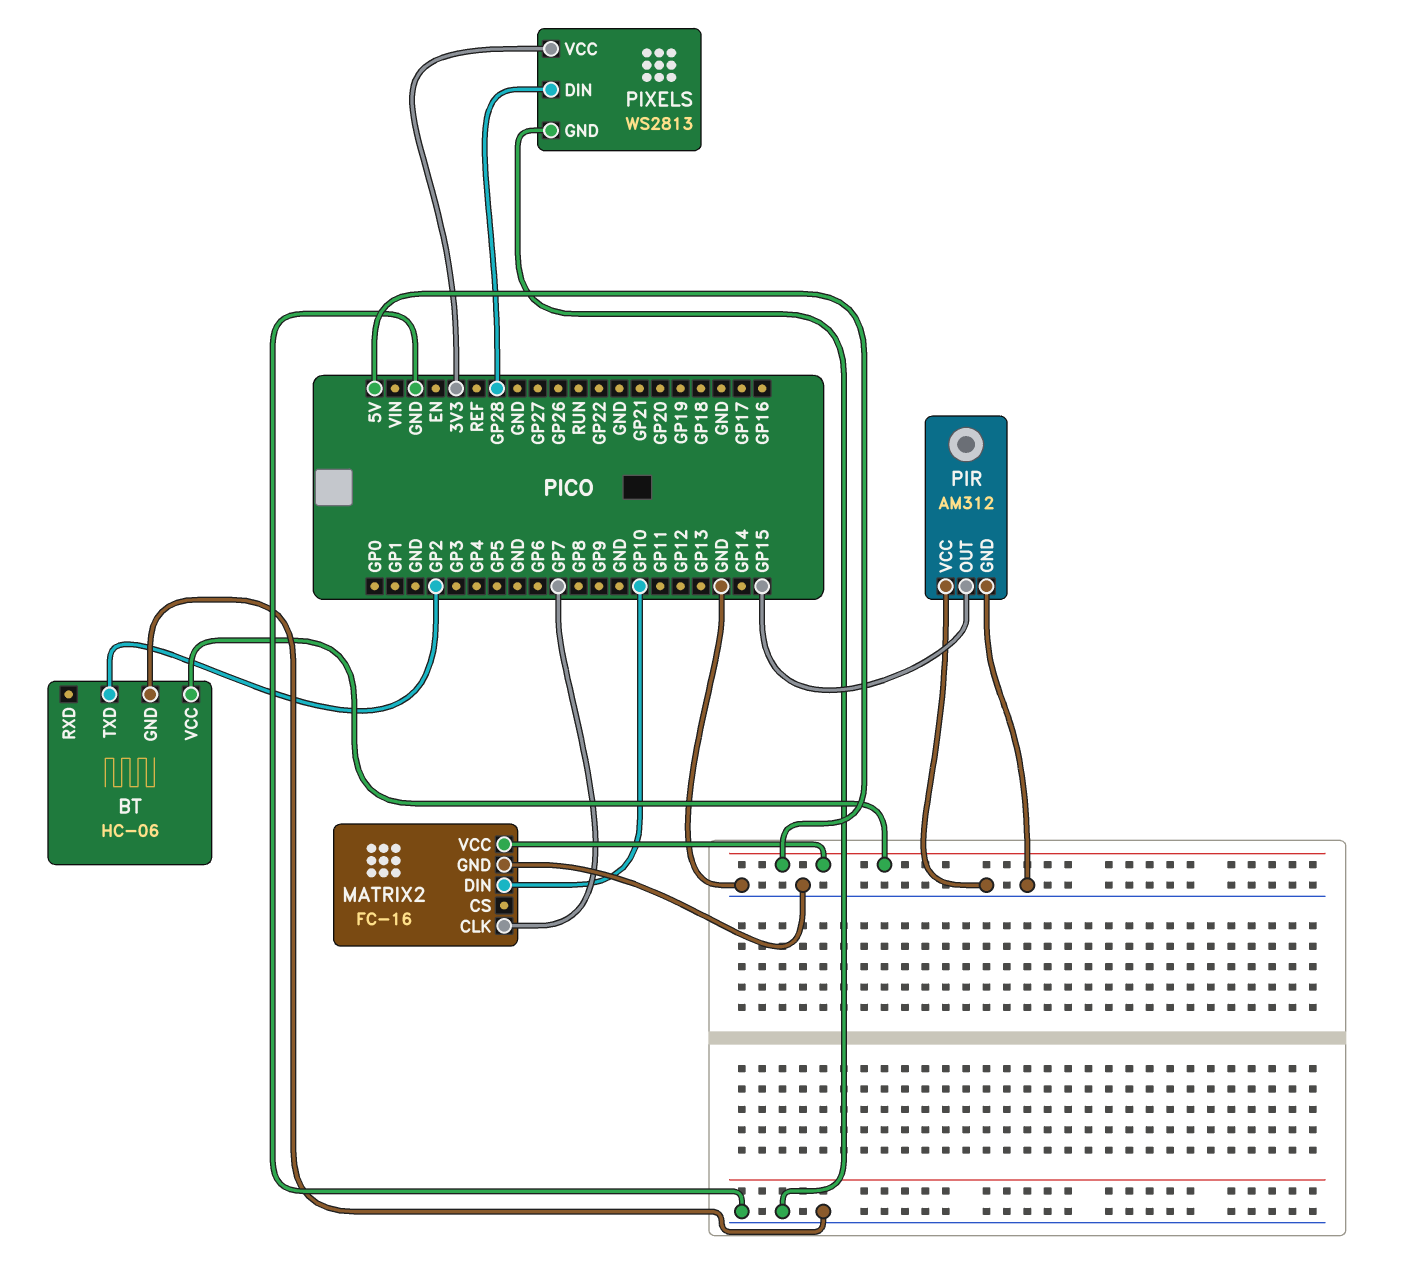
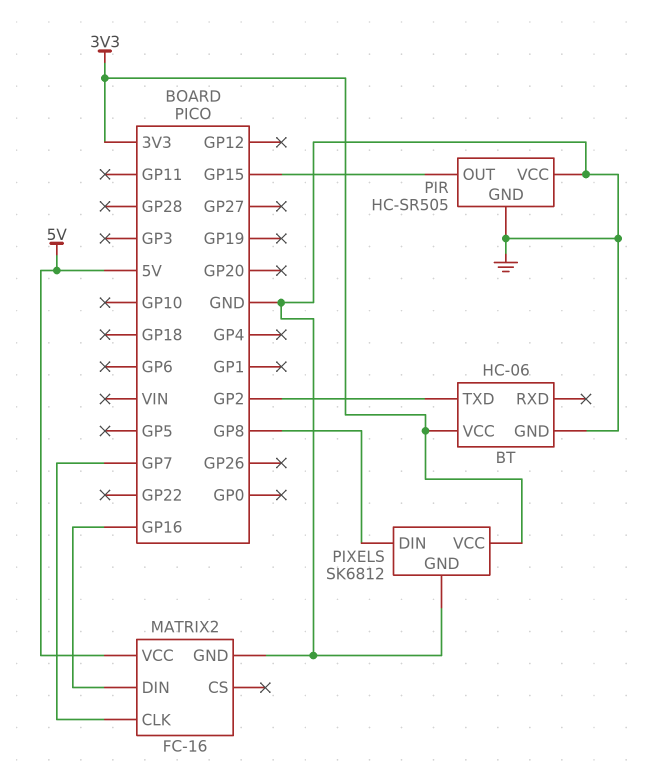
BT pin VCC: 5V -> 3V3
MATRIX2 pin DIN: GP10 -> GP16
PIR: AM312 -> HC-SR505
PIXELS: WS2813 -> SK6812
PIXELS pin DIN: GP28 -> GP8

